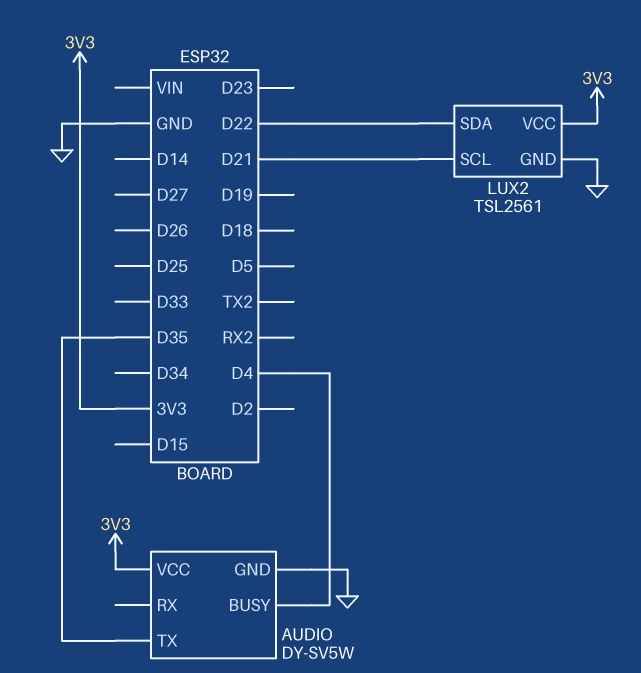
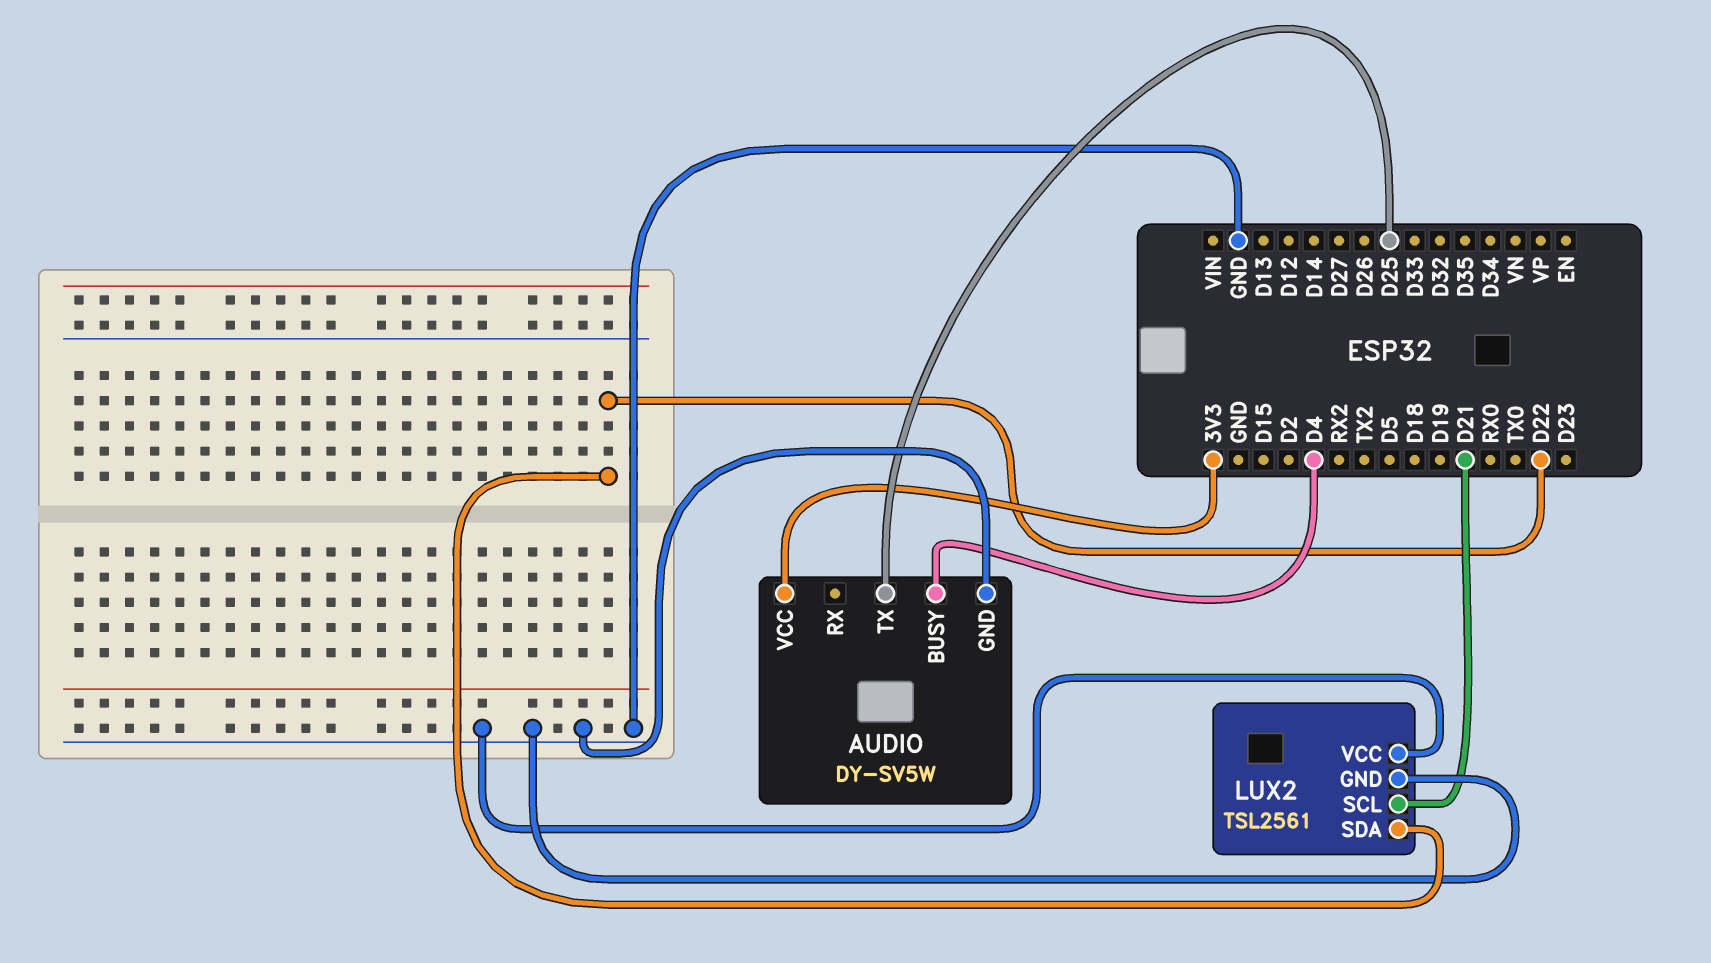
AUDIO pin TX: D35 -> D25
LUX2 pin VCC: 3V3 -> GND

